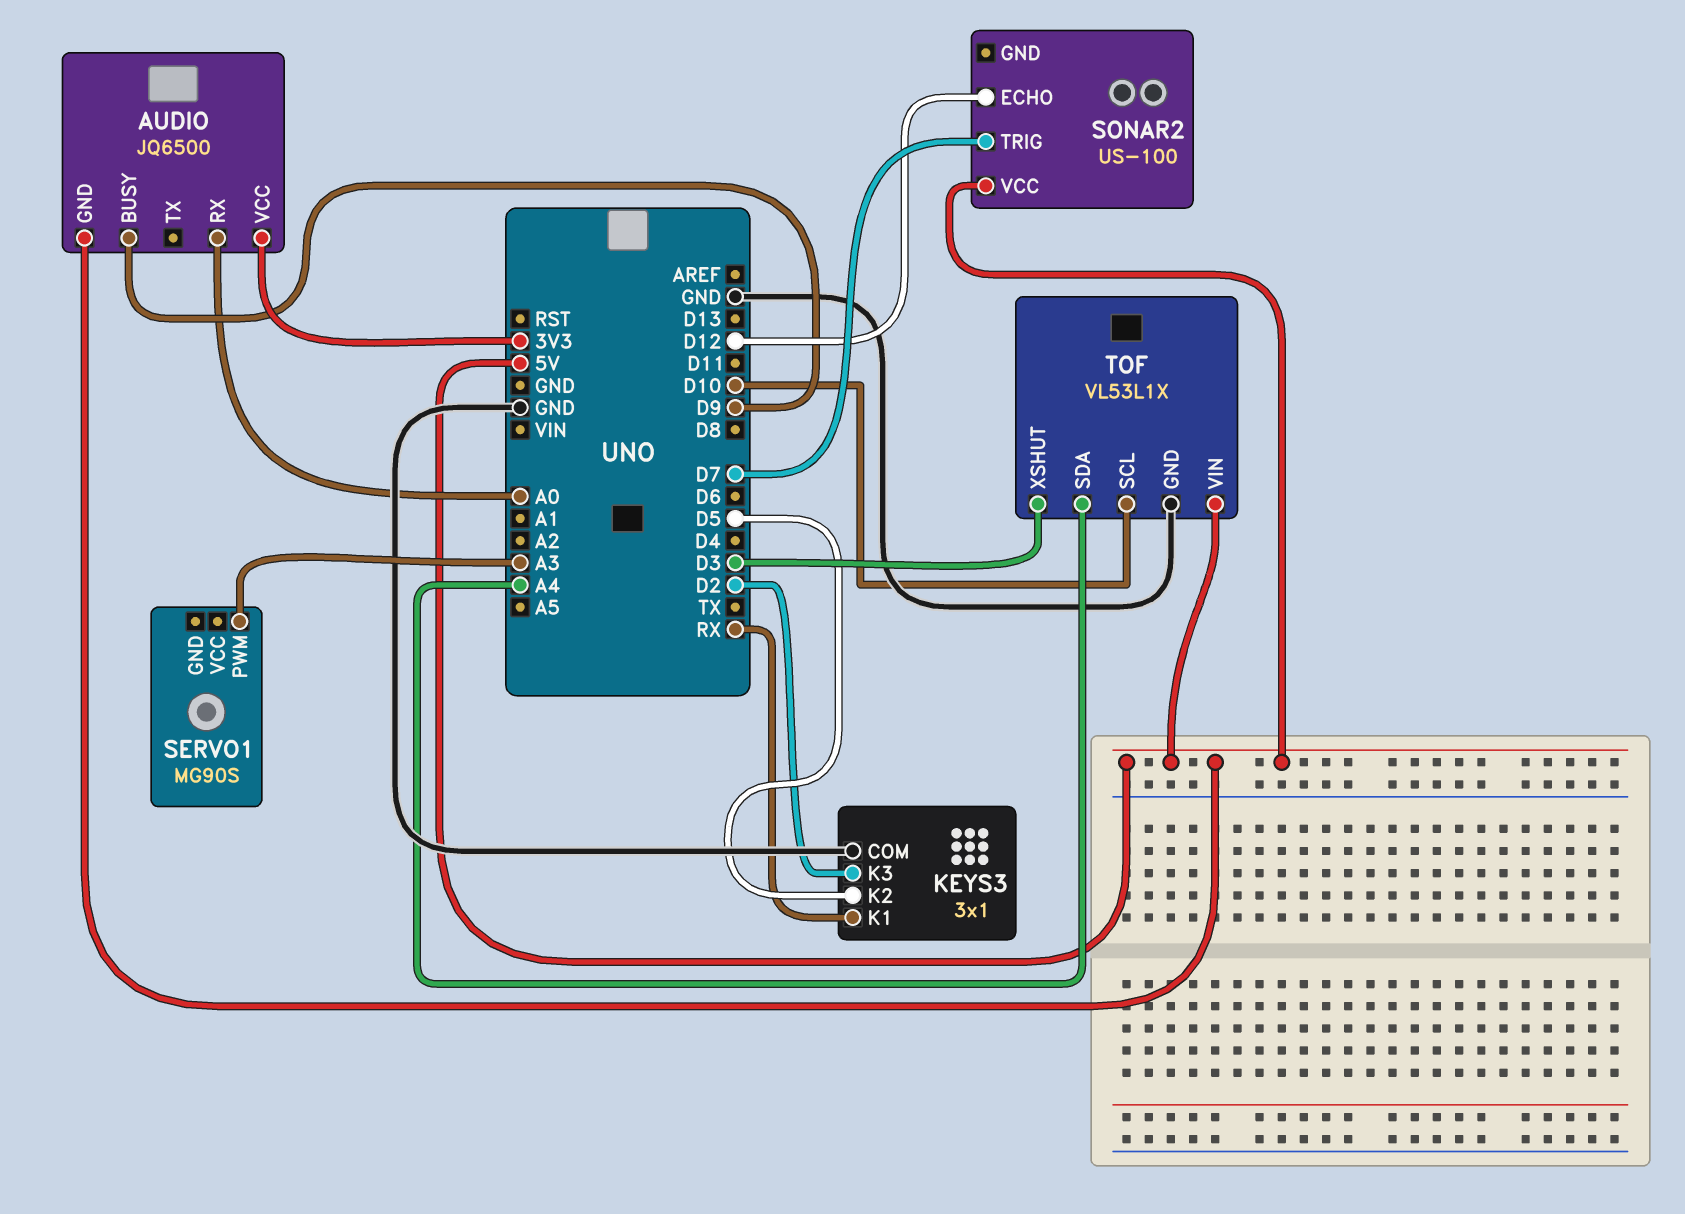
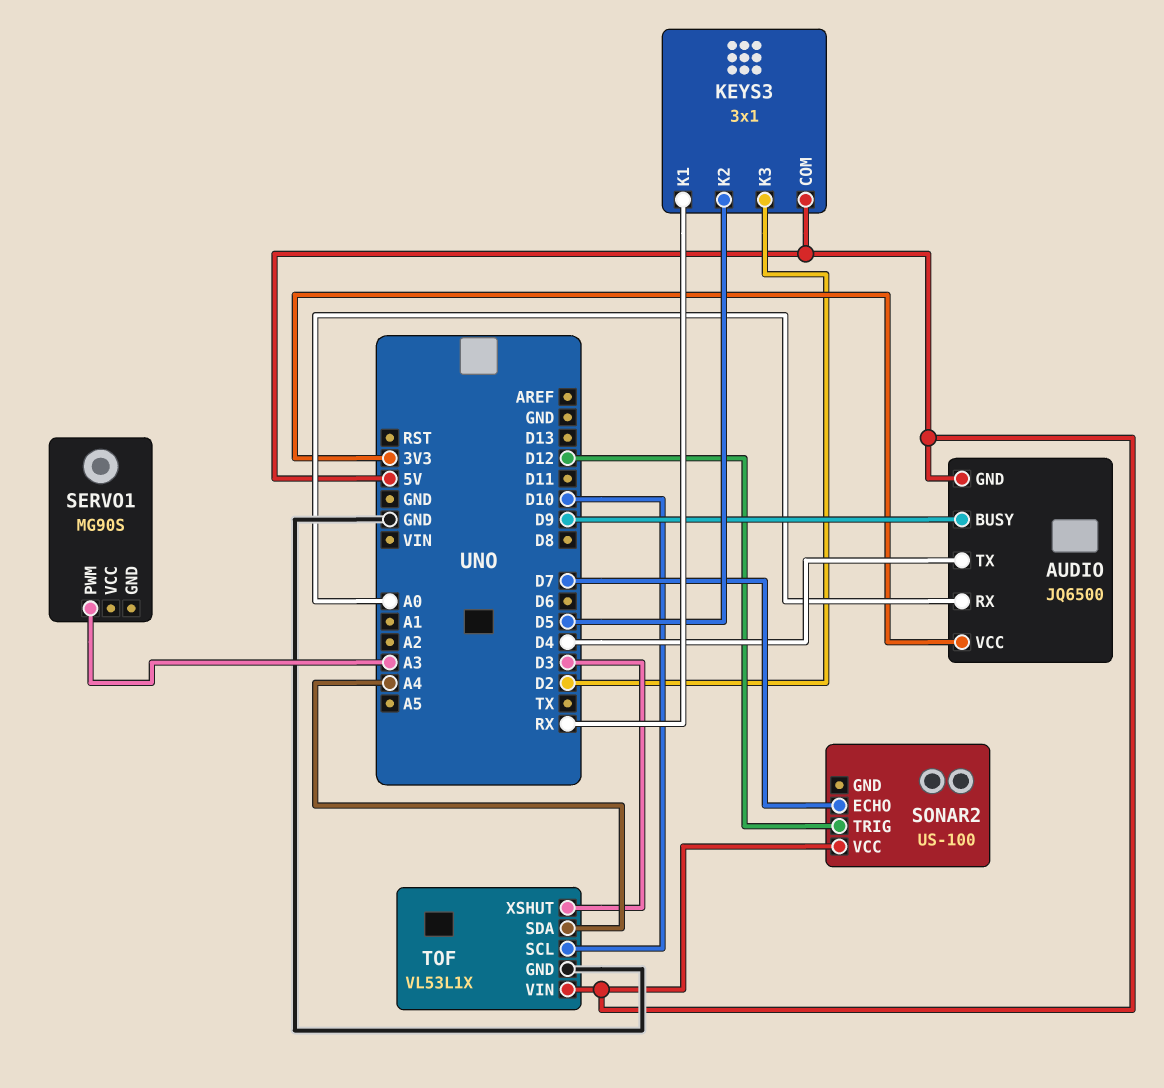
AUDIO pin TX: none -> D4
KEYS3 pin COM: GND -> 5V
SONAR2 pin ECHO: D12 -> D7
SONAR2 pin TRIG: D7 -> D12

